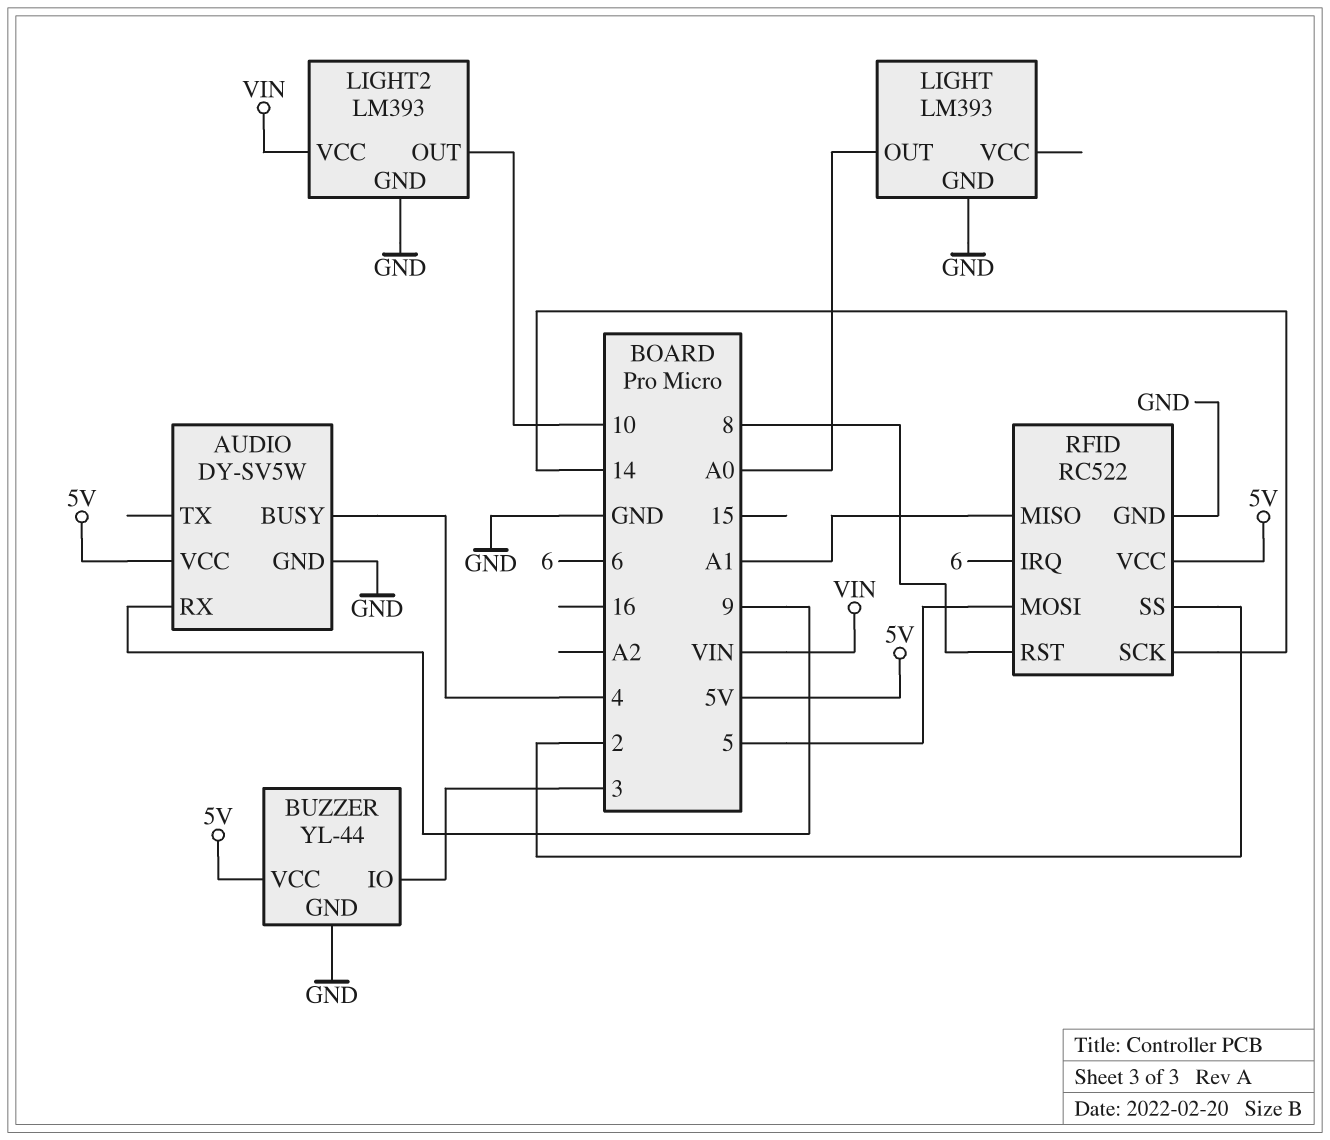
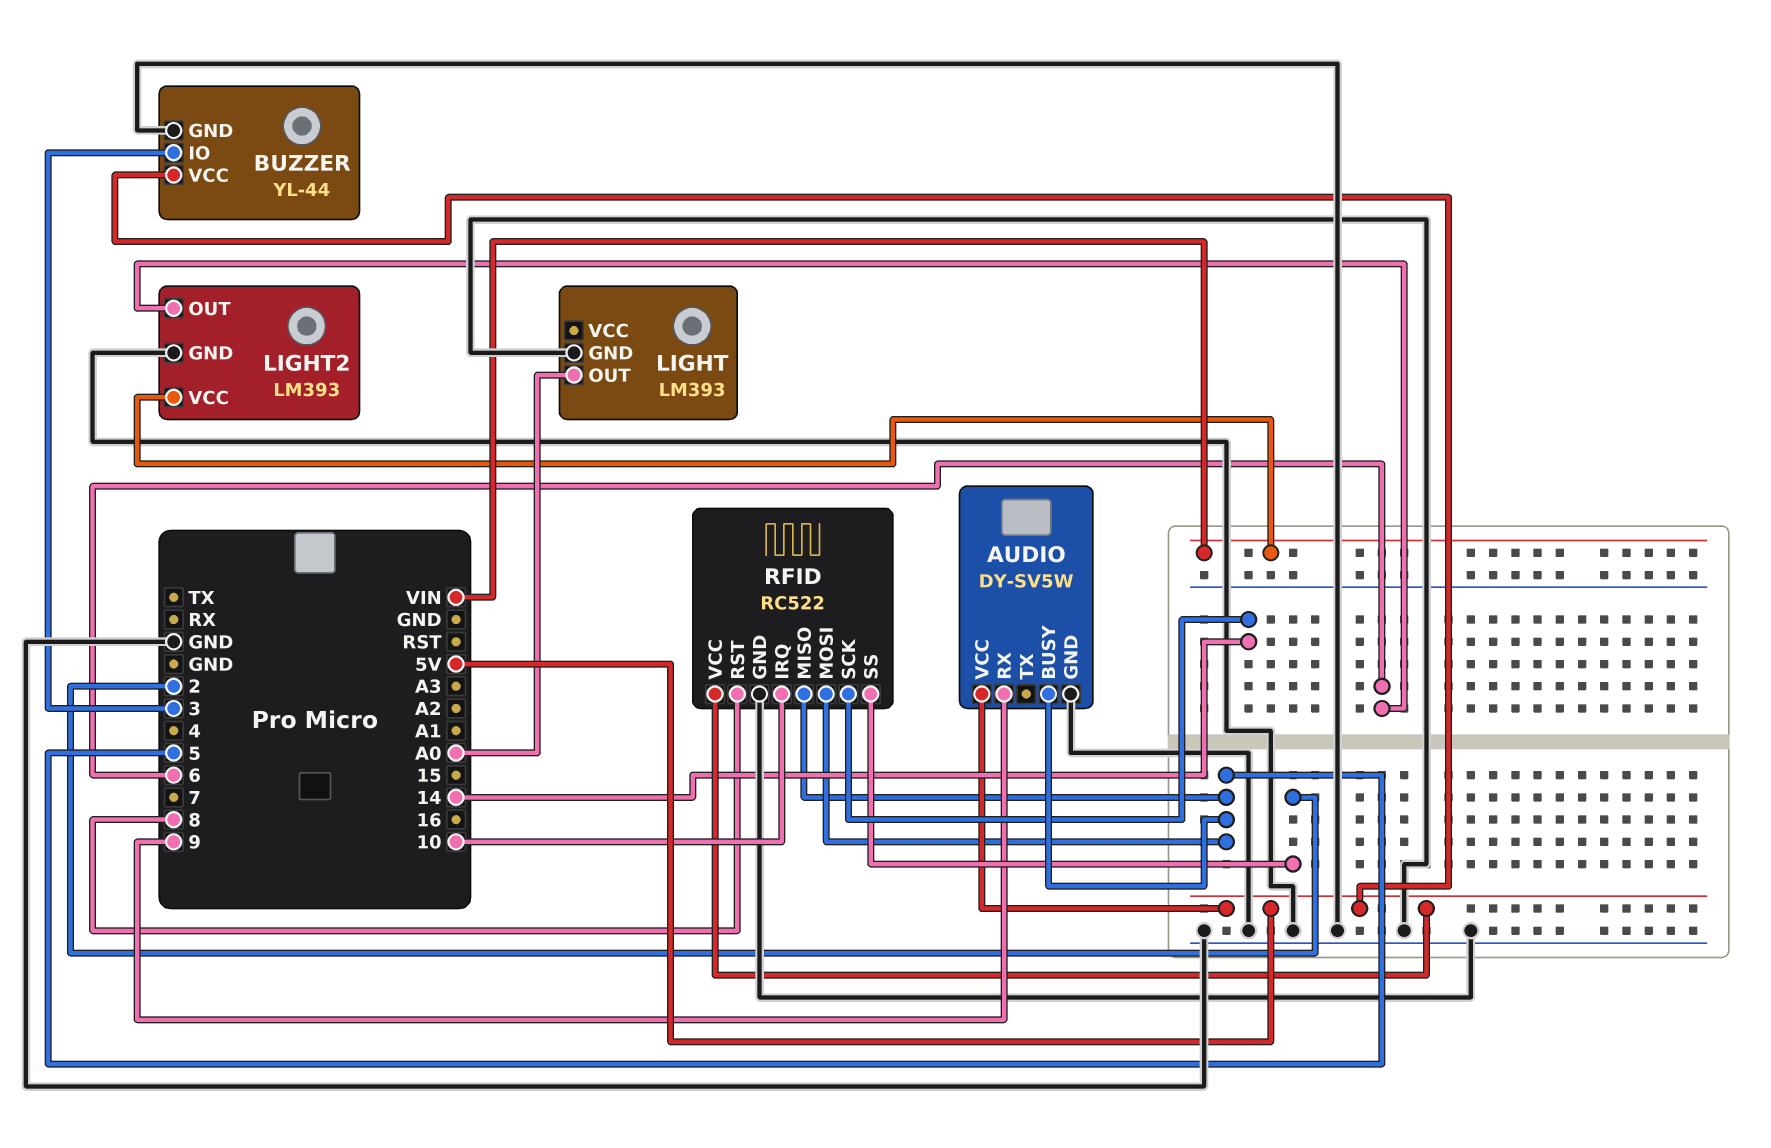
AUDIO pin BUSY: 4 -> 5
LIGHT2 pin OUT: 10 -> 6
RFID pin IRQ: 6 -> 10
RFID pin MISO: A1 -> 5

